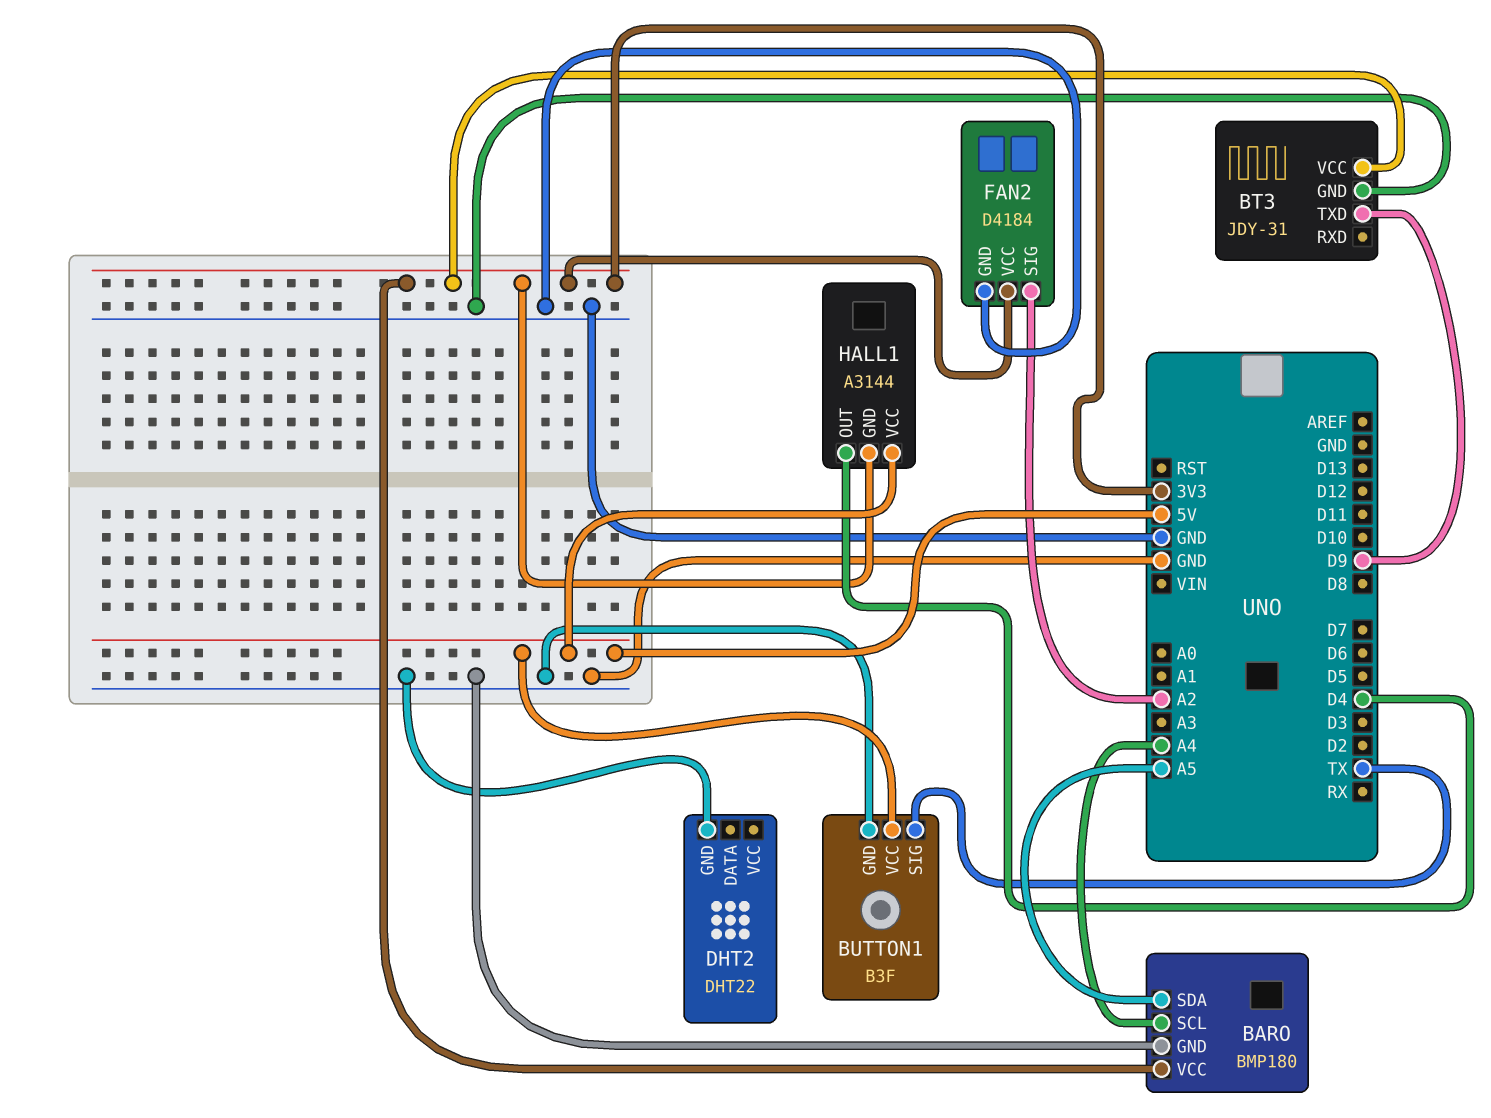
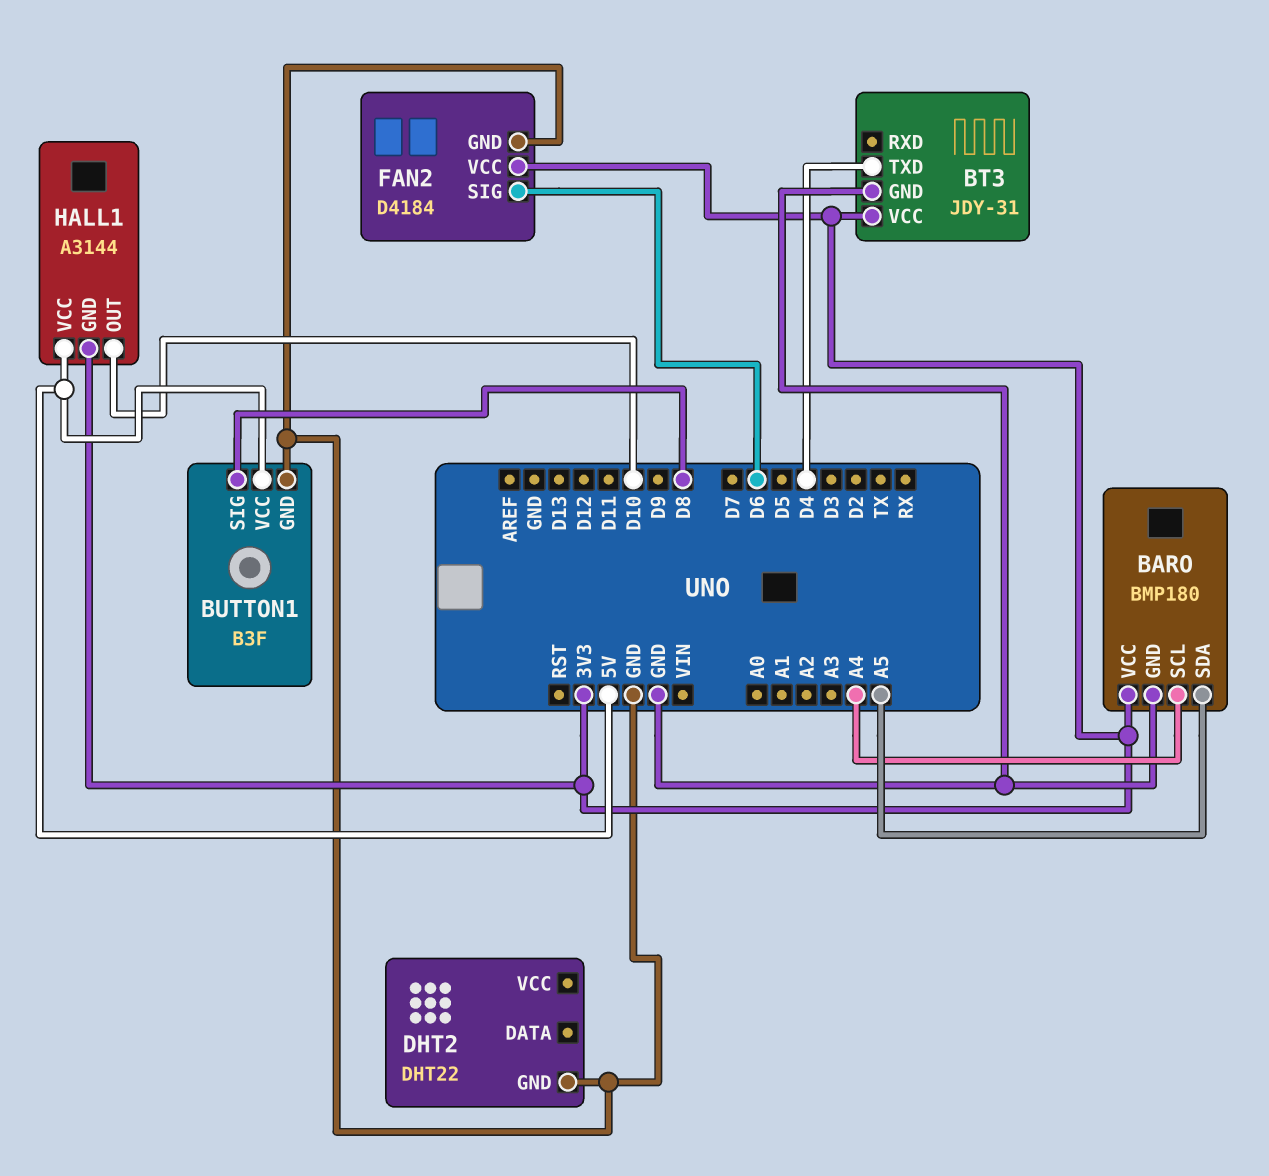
BT3 pin TXD: D9 -> D4
BUTTON1 pin SIG: TX -> D8
FAN2 pin SIG: A2 -> D6
HALL1 pin OUT: D4 -> D10

